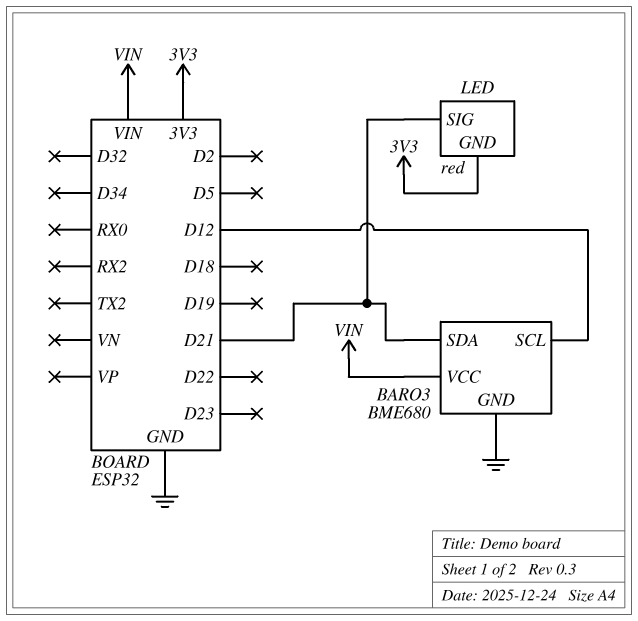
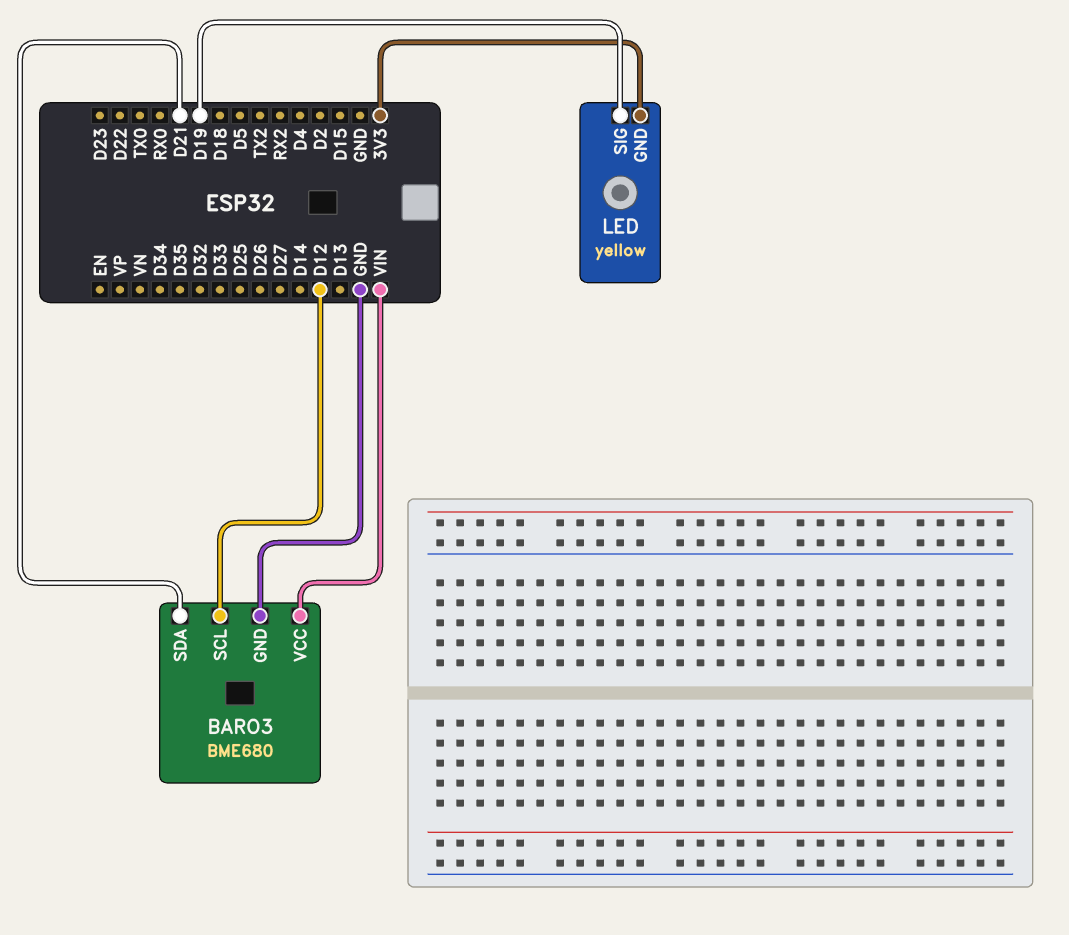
LED: red -> yellow
LED pin SIG: D21 -> D19

